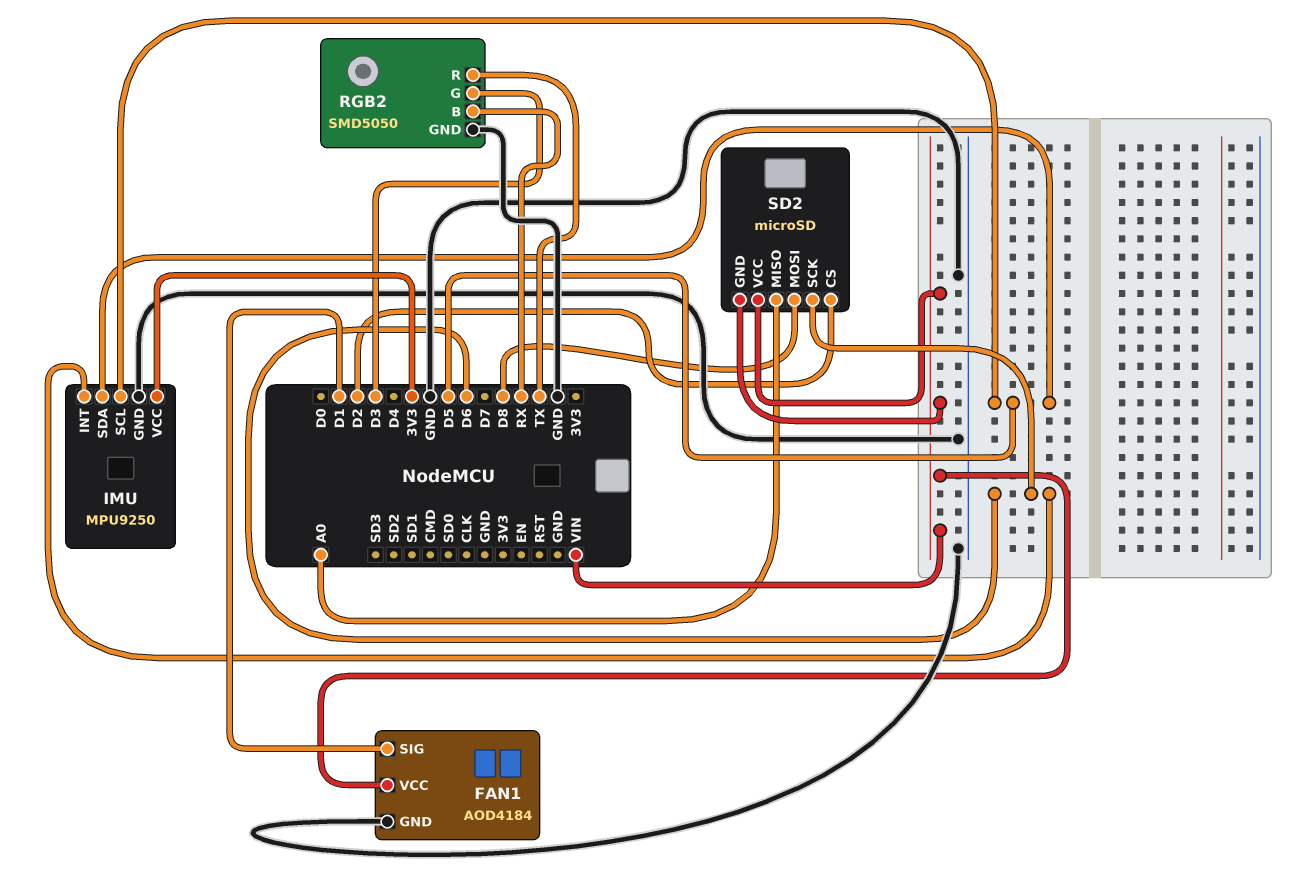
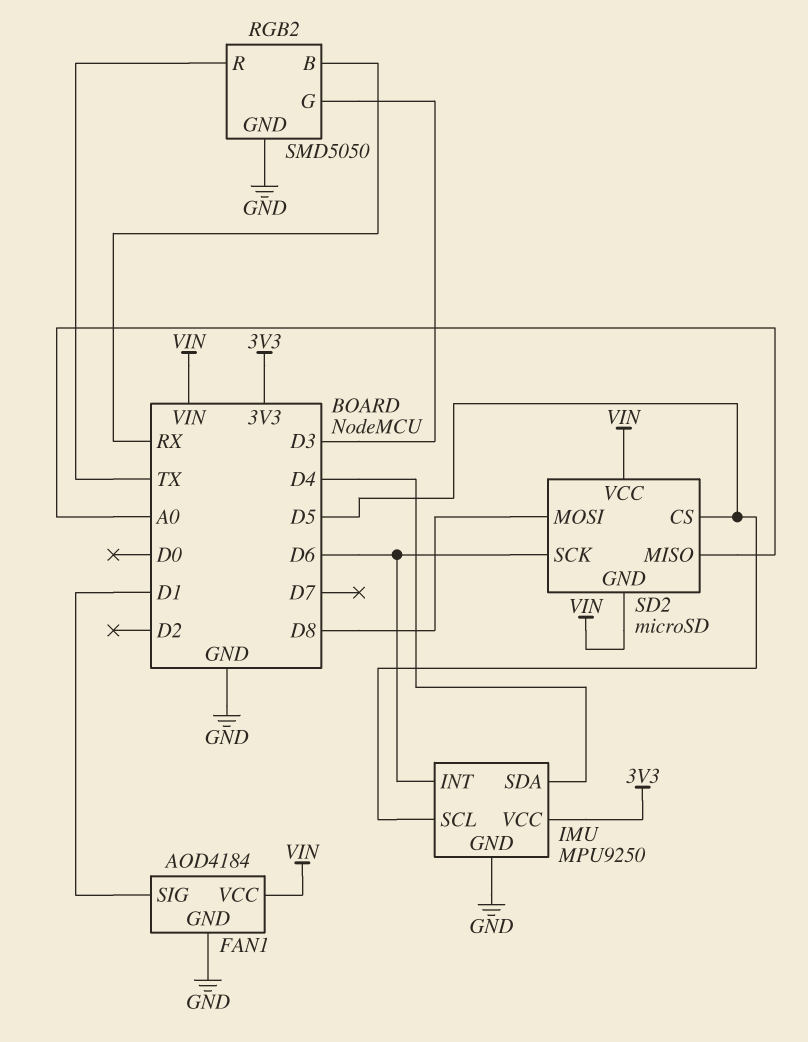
IMU pin SDA: D5 -> D4
SD2 pin CS: D2 -> D5

